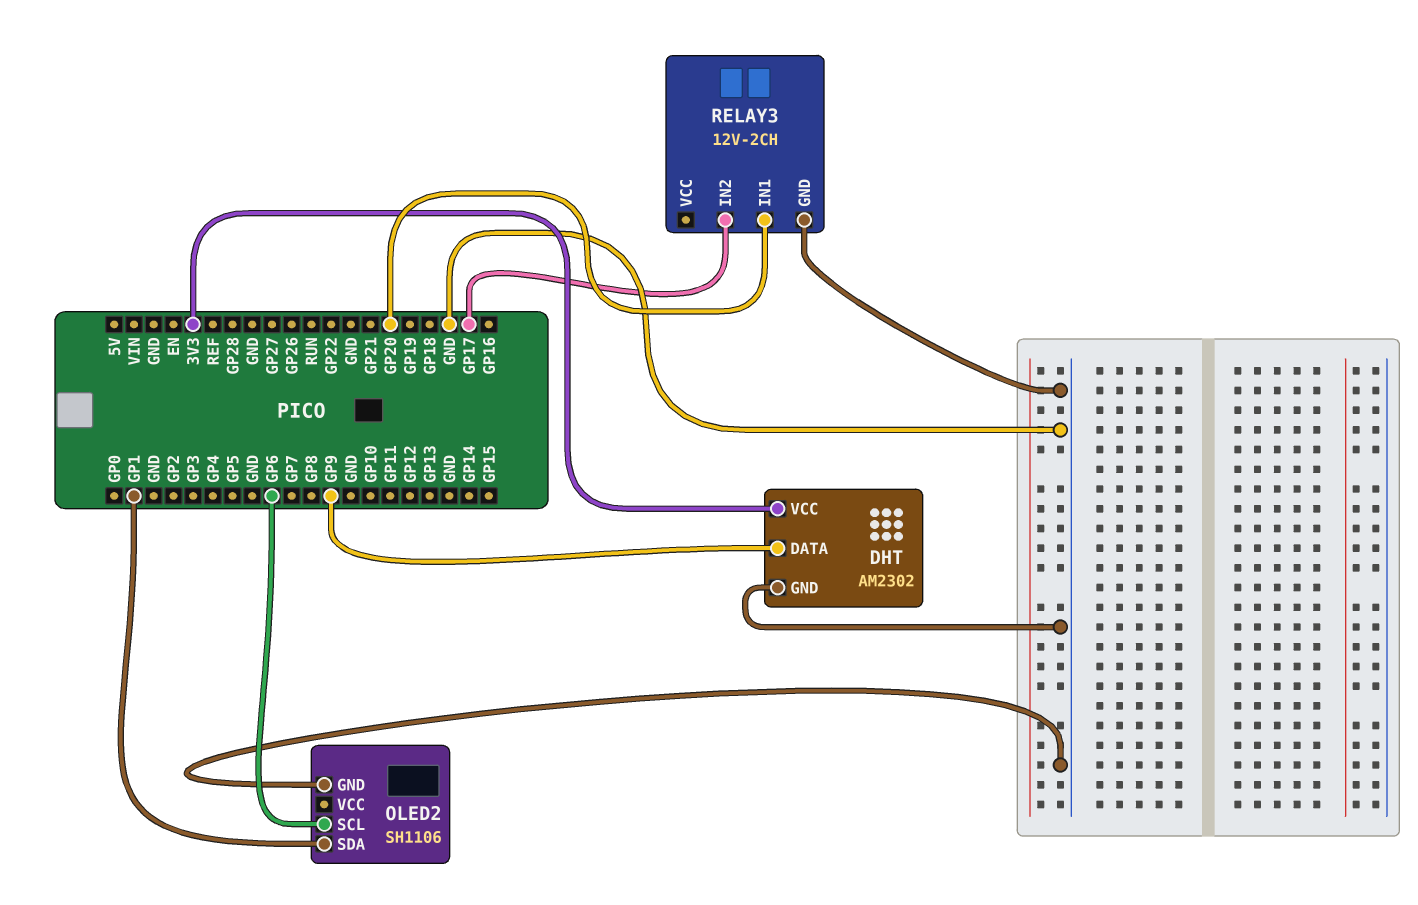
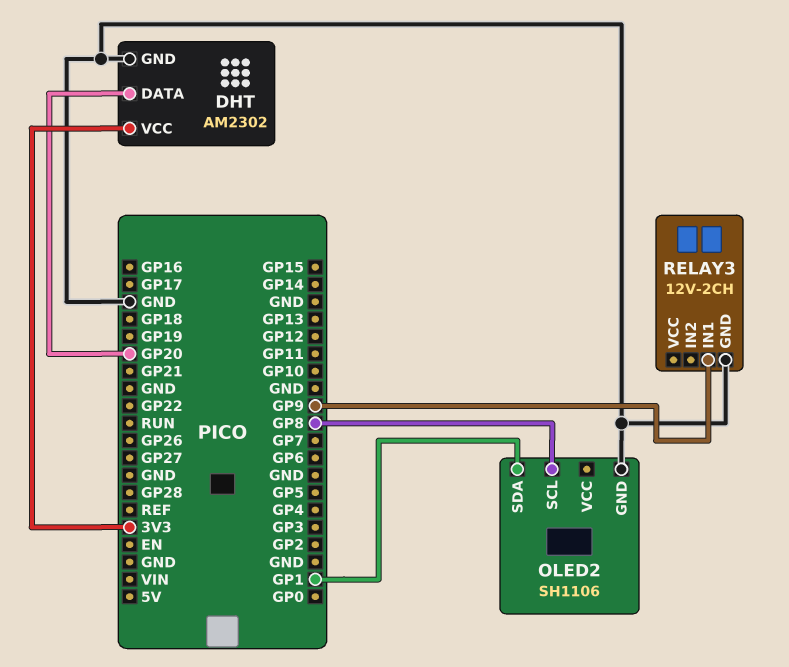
DHT pin DATA: GP9 -> GP20
OLED2 pin SCL: GP6 -> GP8
RELAY3 pin IN1: GP20 -> GP9
RELAY3 pin IN2: GP17 -> none

